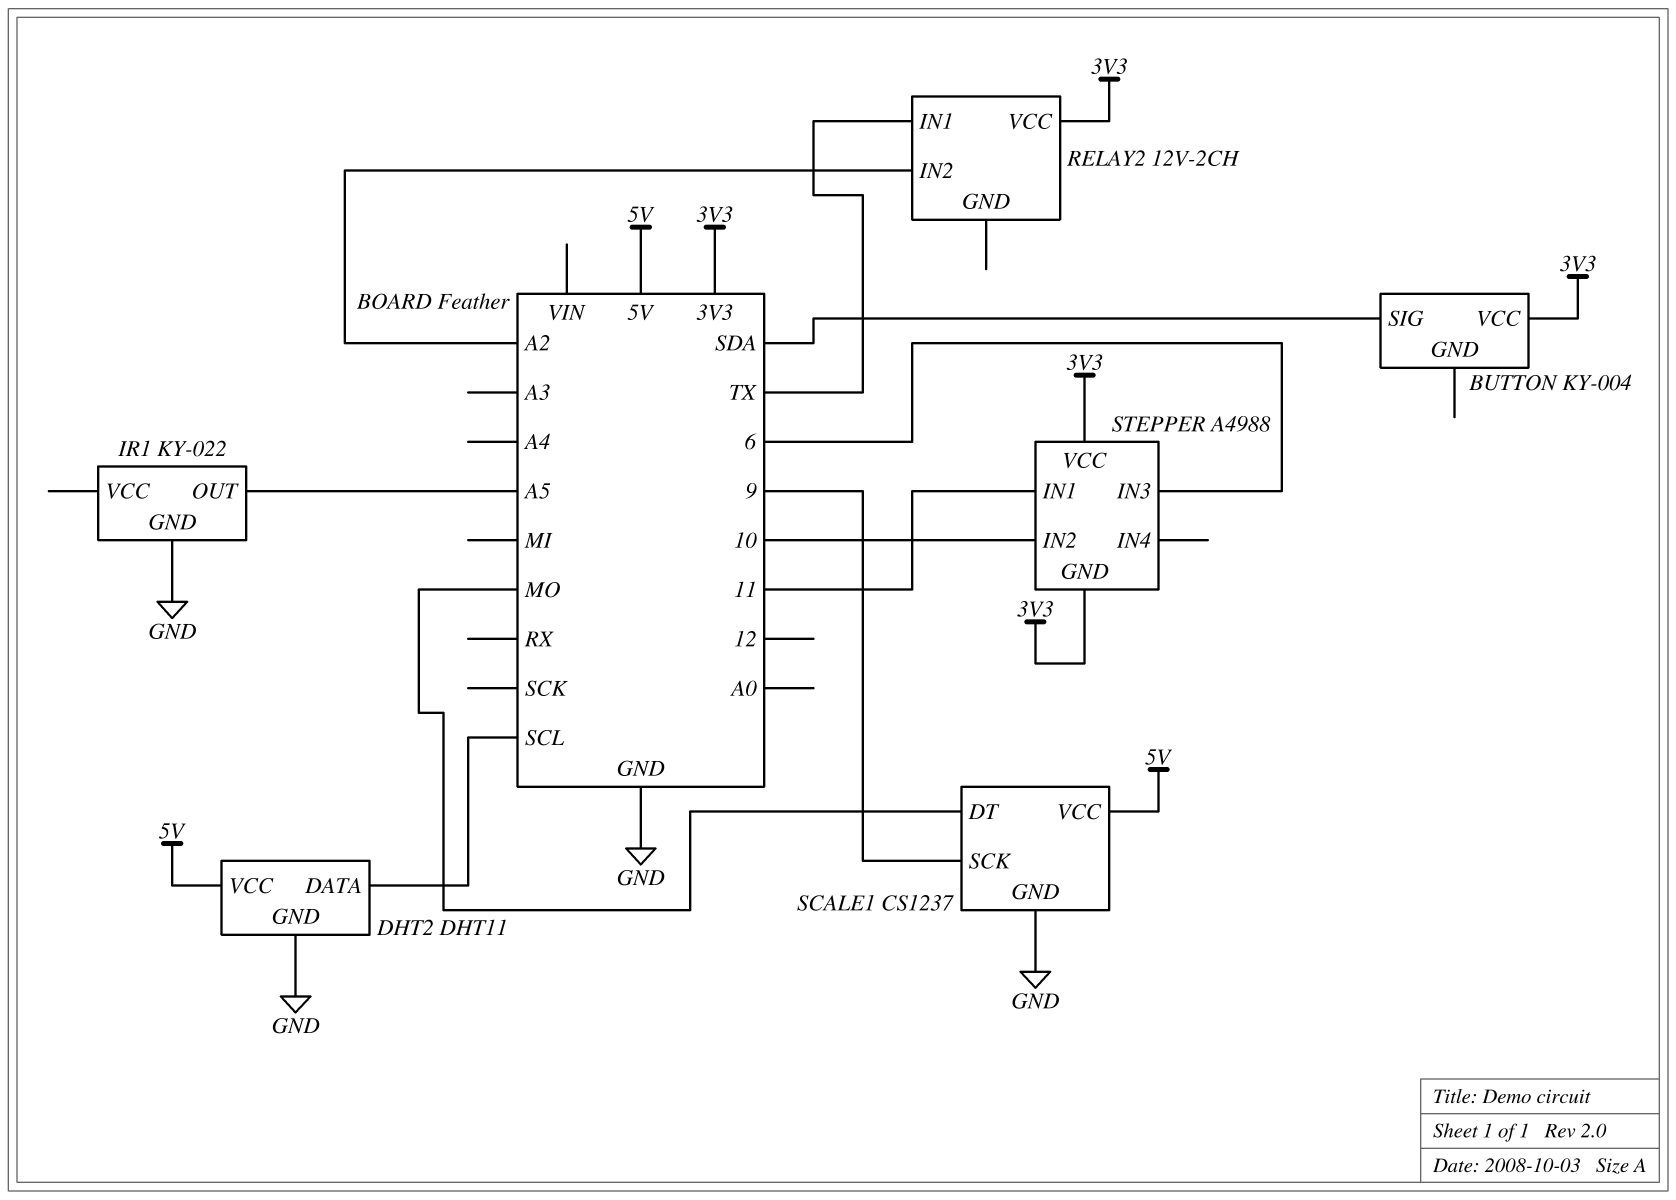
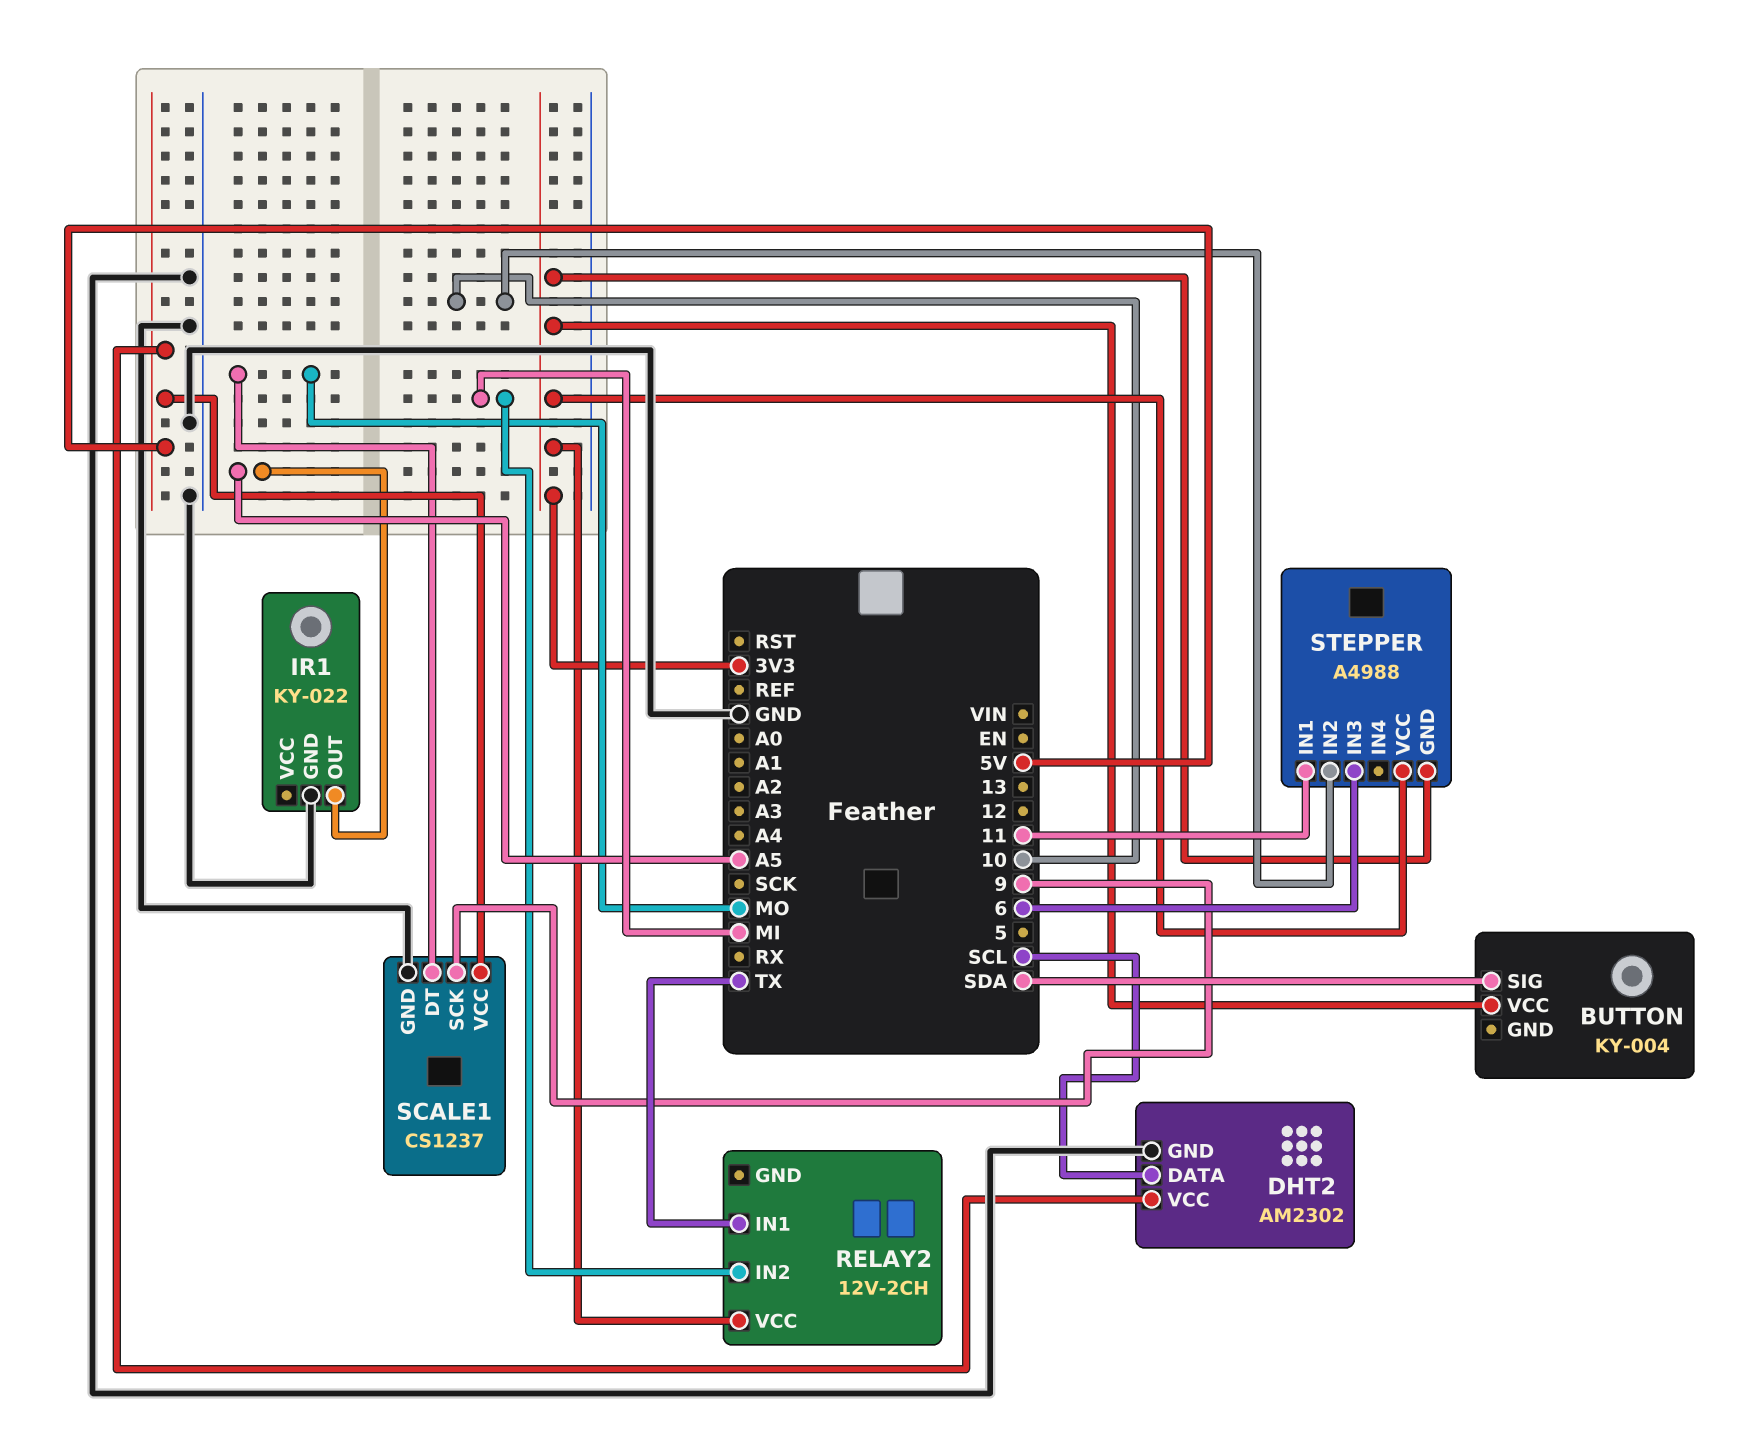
DHT2: DHT11 -> AM2302
RELAY2 pin IN2: A2 -> MI

